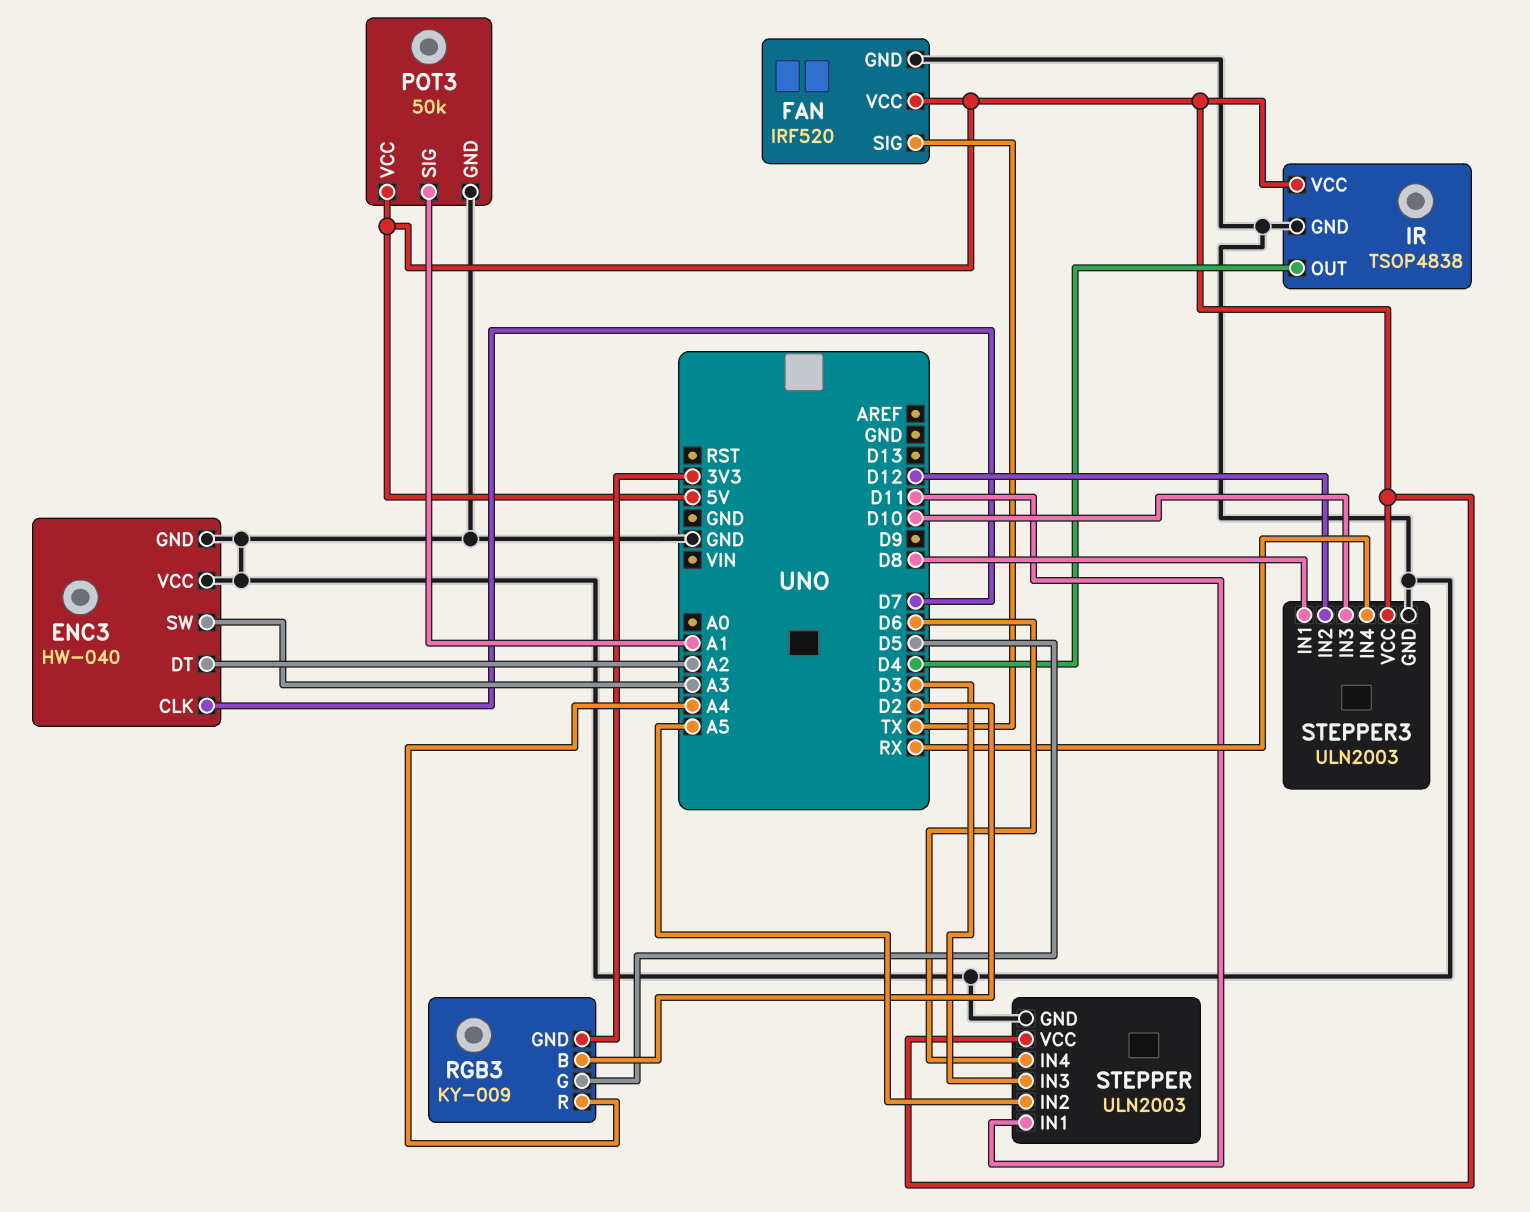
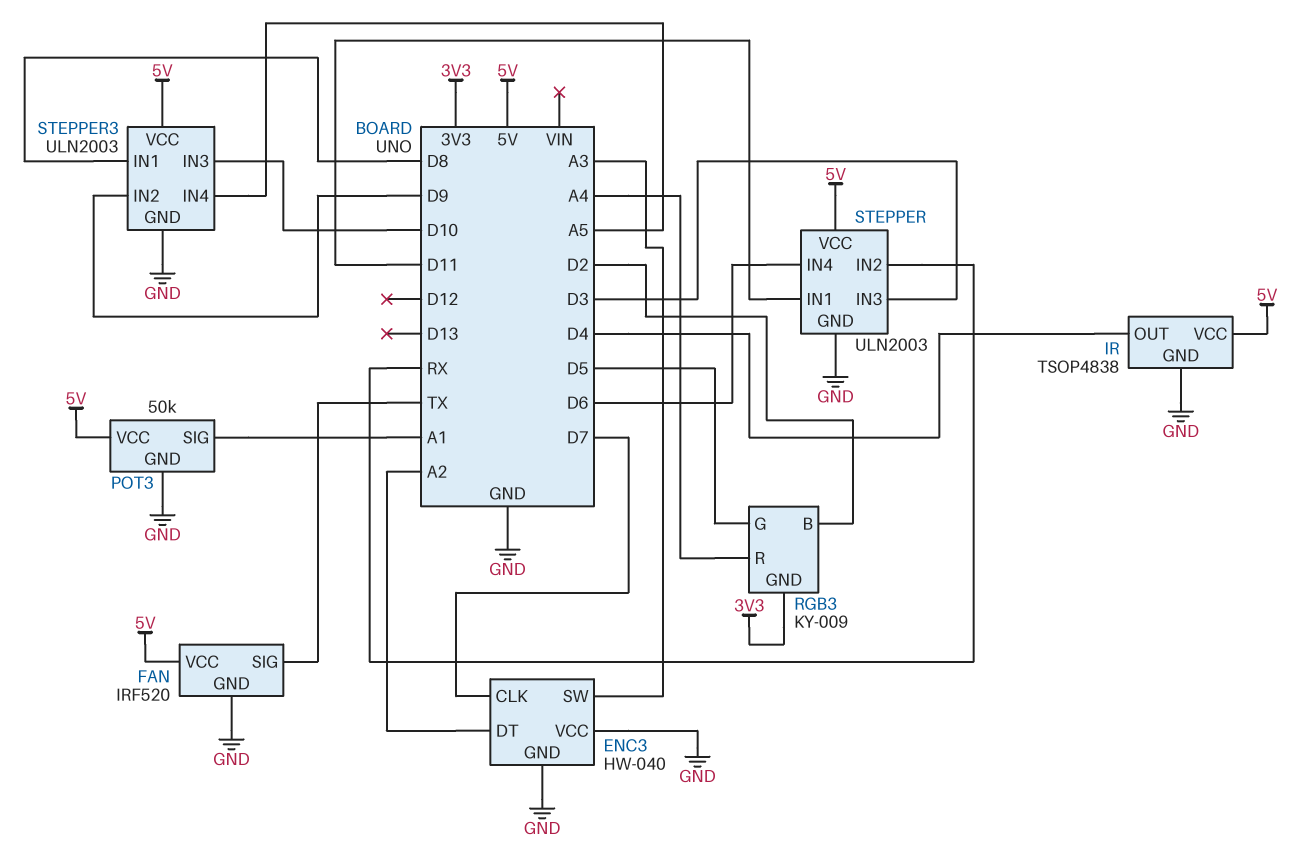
STEPPER pin IN2: A5 -> RX
STEPPER3 pin IN2: D12 -> D9
STEPPER3 pin IN4: RX -> A5

